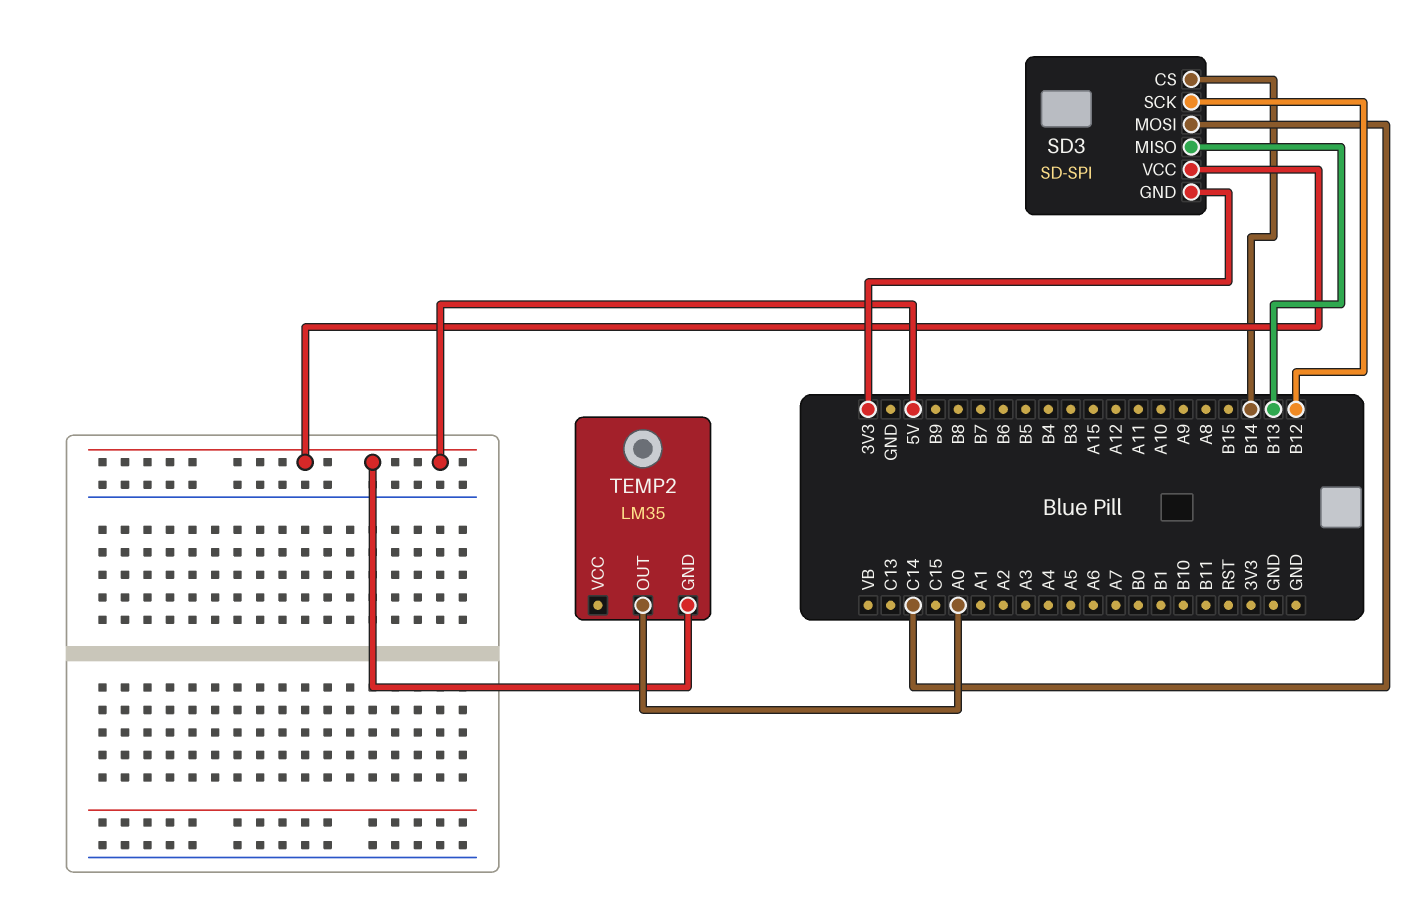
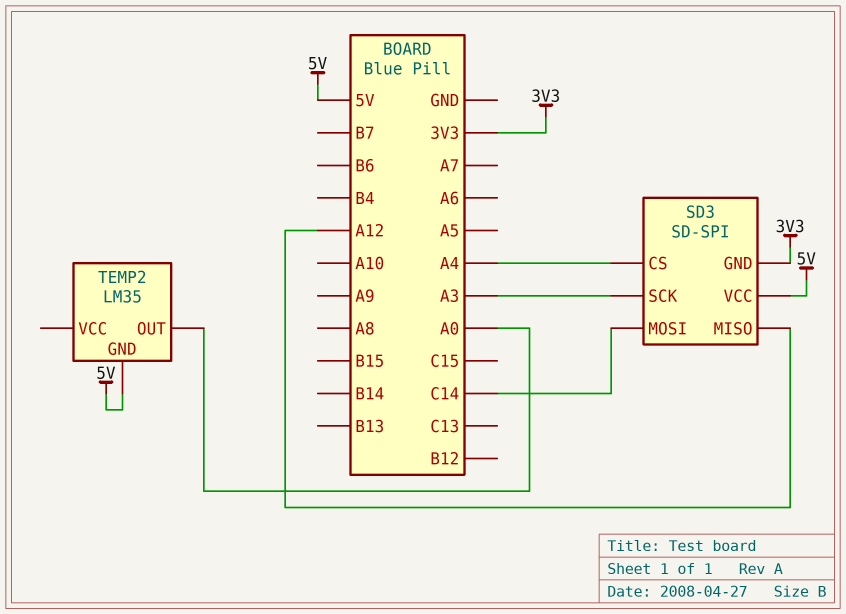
SD3 pin CS: B14 -> A4
SD3 pin MISO: B13 -> A12
SD3 pin SCK: B12 -> A3

